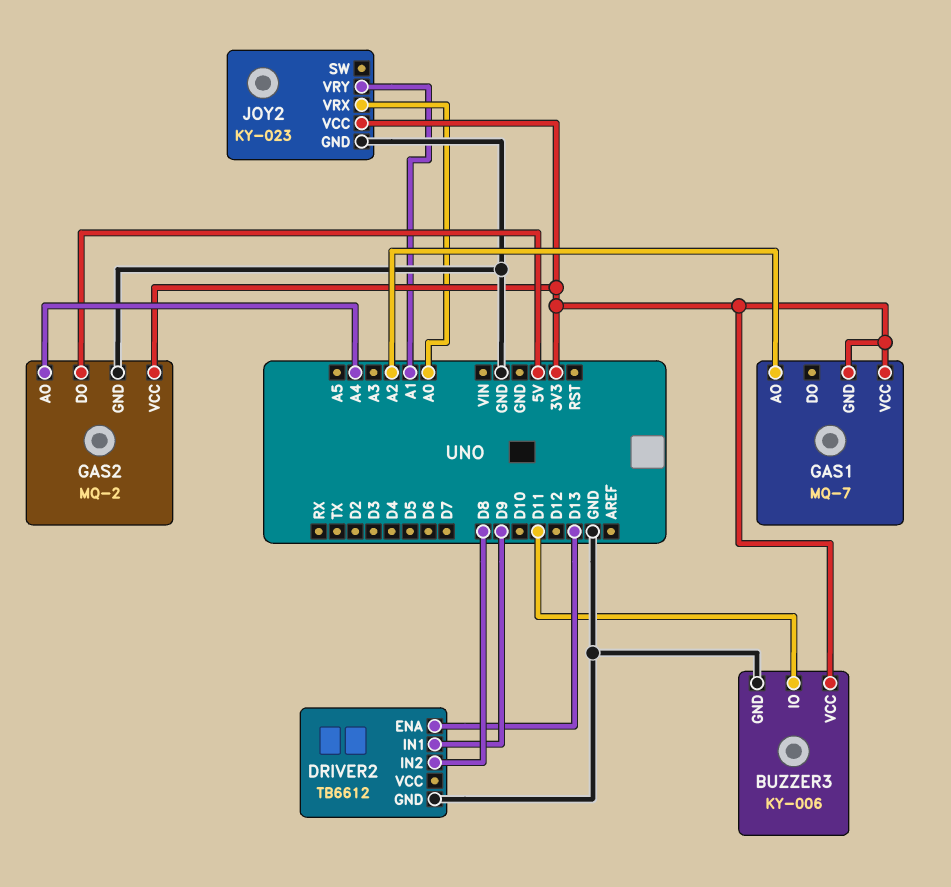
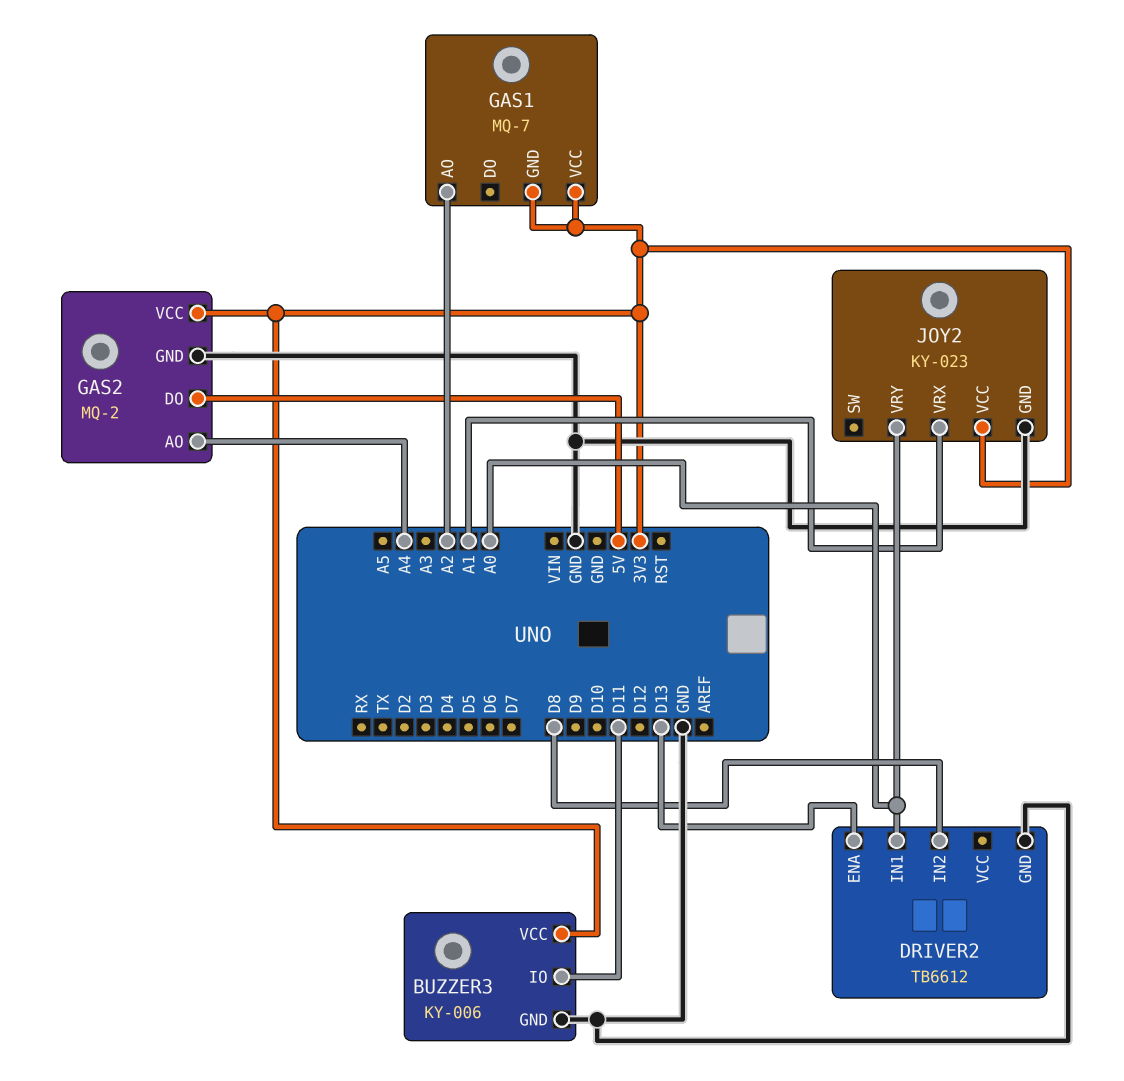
DRIVER2 pin IN1: D9 -> A0
JOY2 pin VRX: A0 -> A1
JOY2 pin VRY: A1 -> A0

